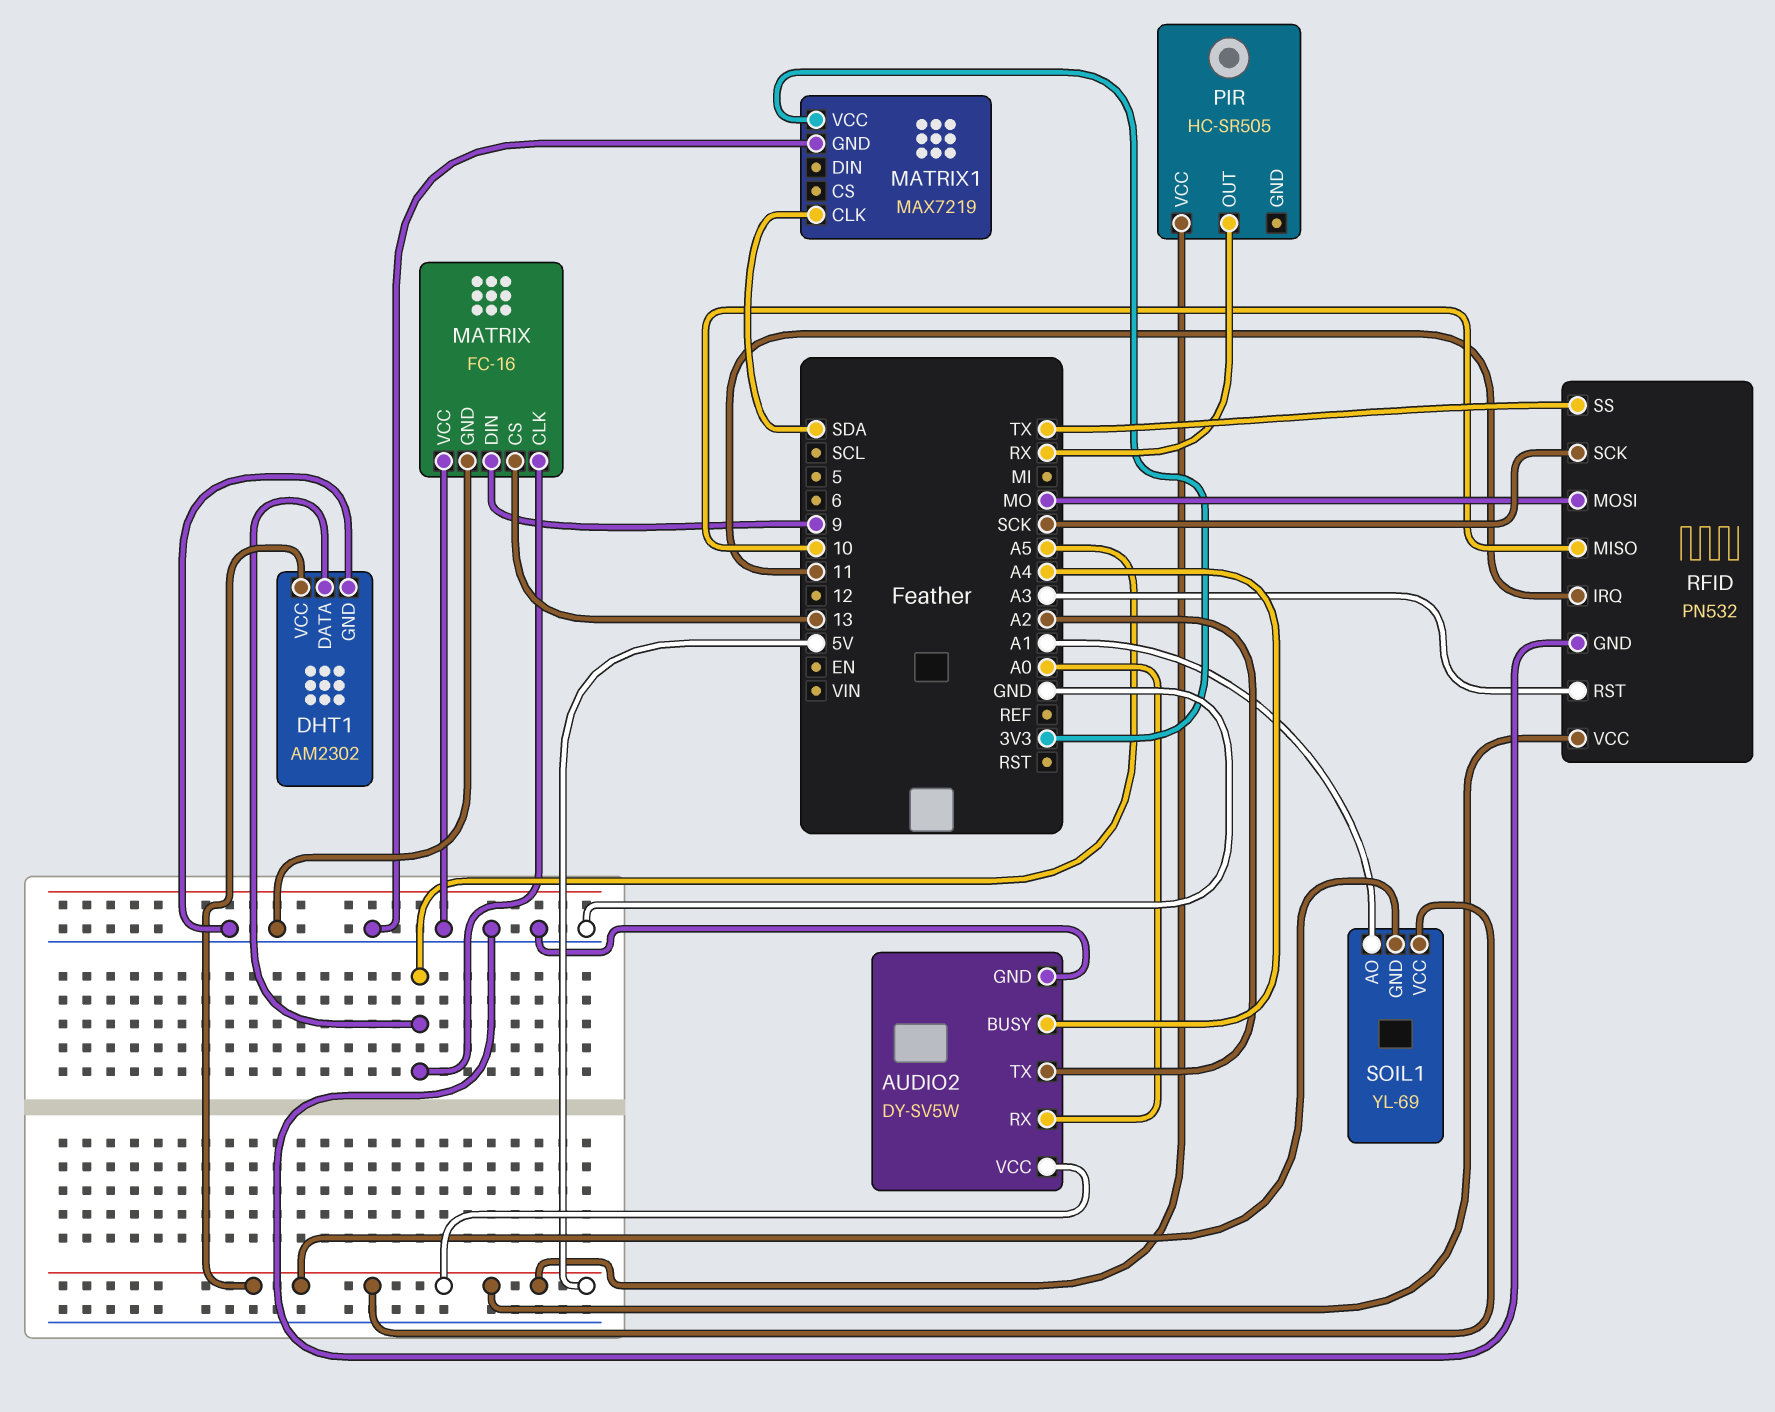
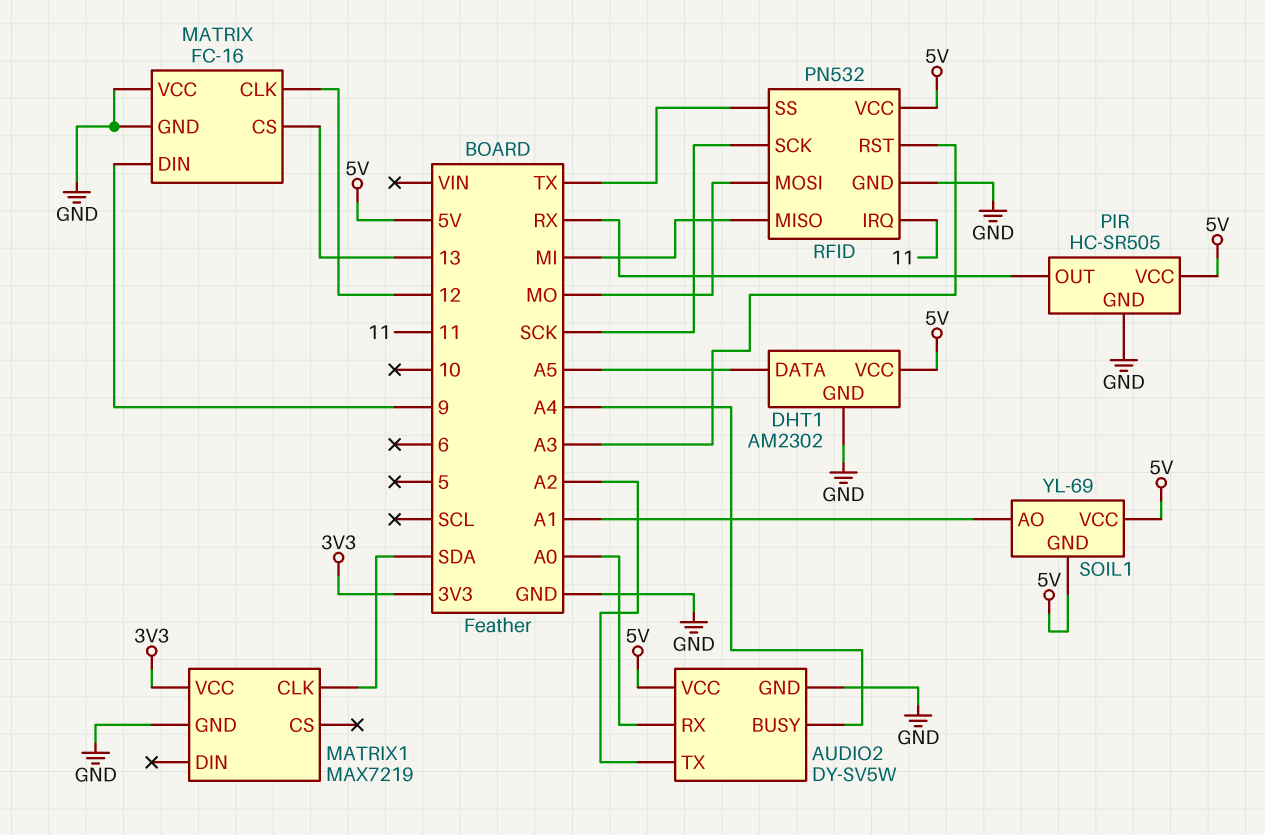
MATRIX pin CLK: A5 -> 12
PIR pin GND: none -> GND
RFID pin MISO: 10 -> MI

